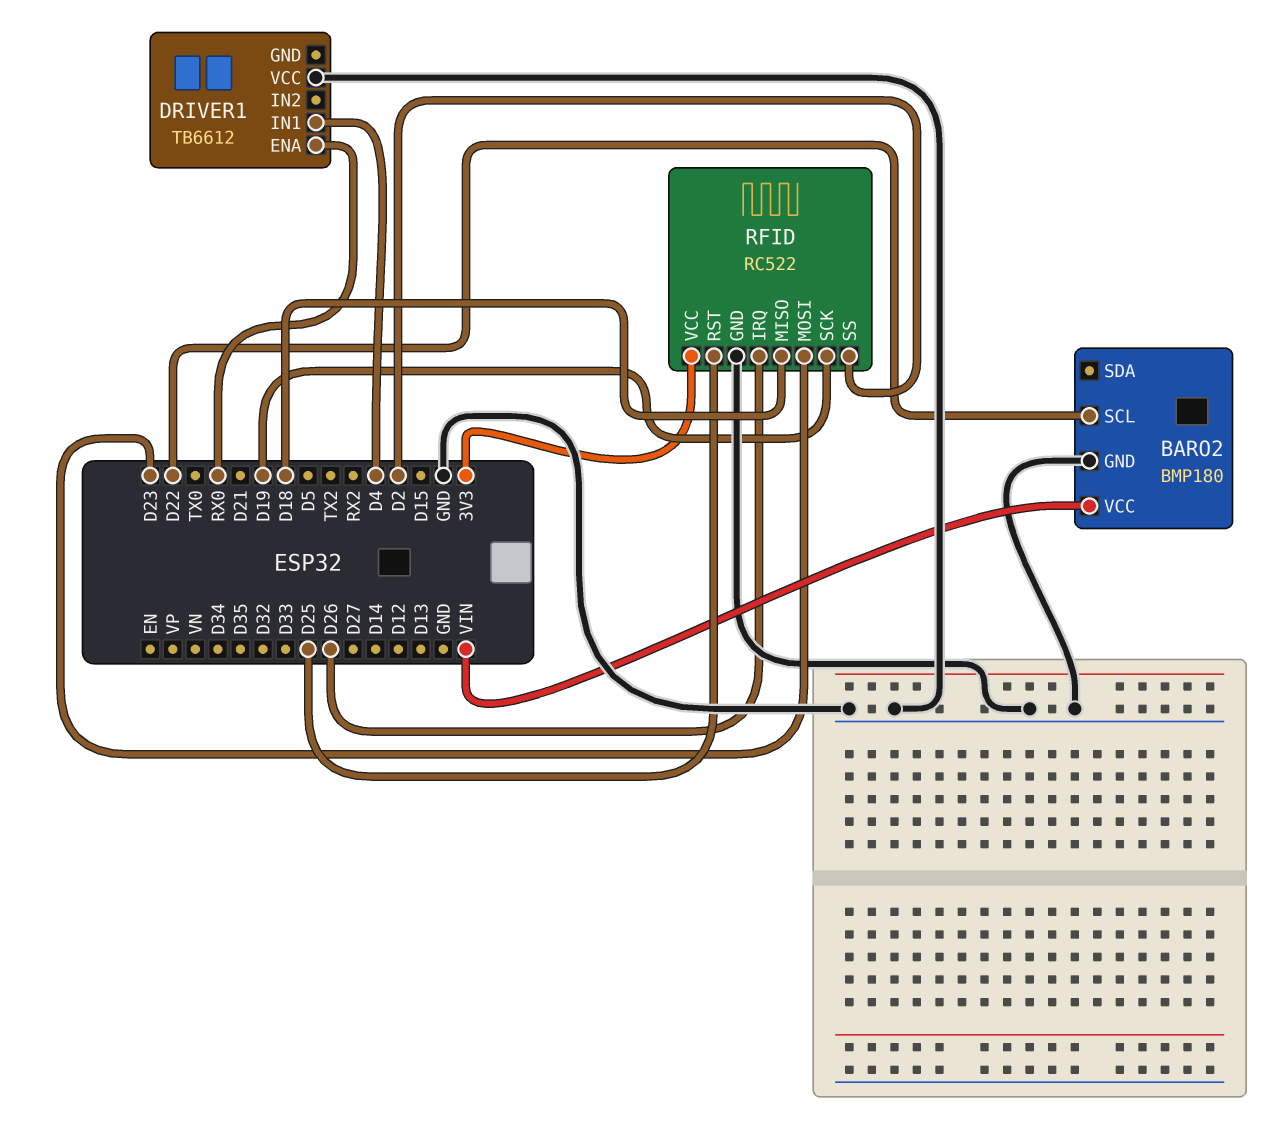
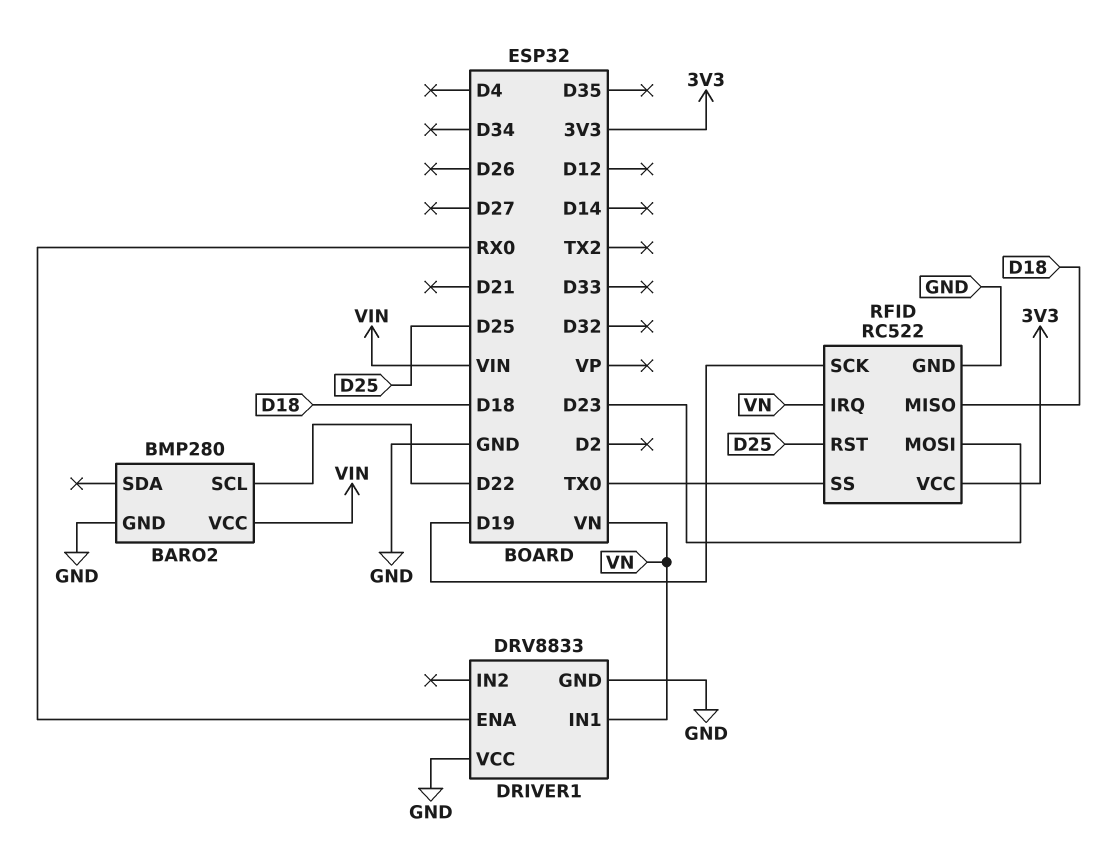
BARO2: BMP180 -> BMP280
DRIVER1: TB6612 -> DRV8833
DRIVER1 pin GND: none -> GND
DRIVER1 pin IN1: D4 -> VN
RFID pin IRQ: D26 -> VN
RFID pin SS: D2 -> TX0

